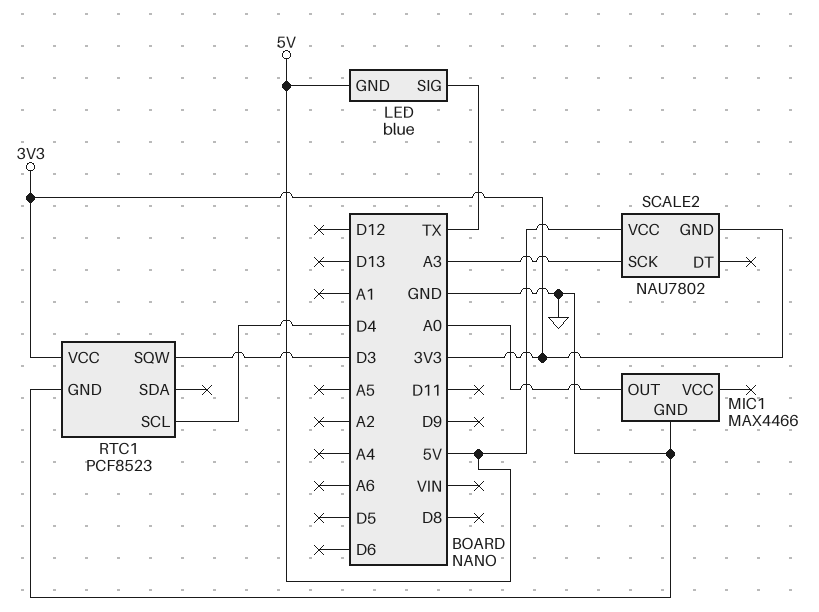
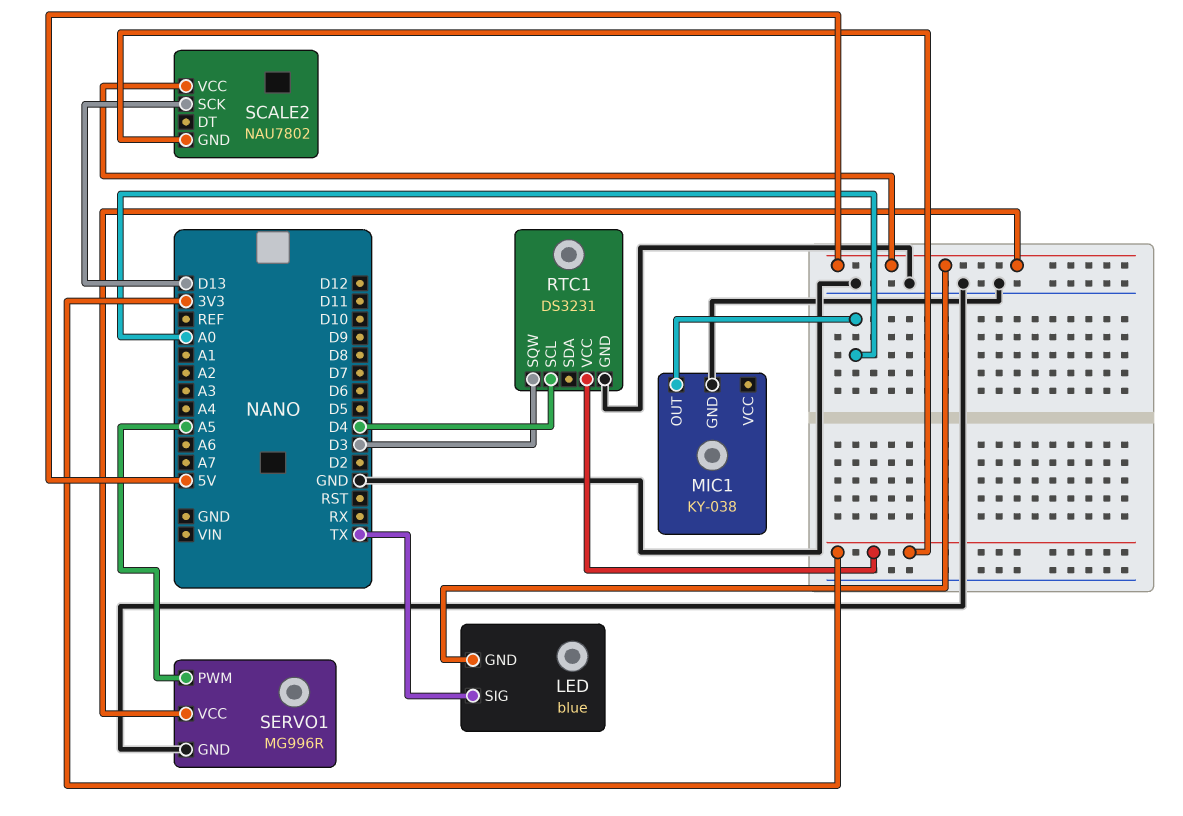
MIC1: MAX4466 -> KY-038
RTC1: PCF8523 -> DS3231
SCALE2 pin SCK: A3 -> D13
SERVO1: none -> MG996R
SERVO1 pin GND: none -> GND
SERVO1 pin PWM: none -> A5
SERVO1 pin VCC: none -> 5V

